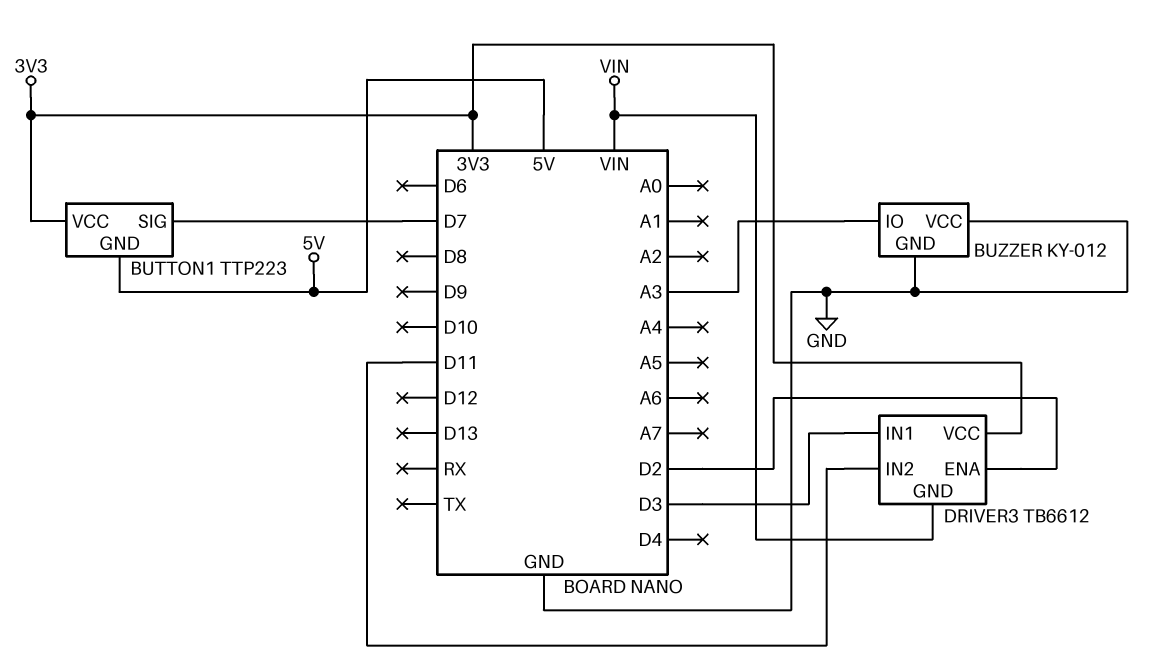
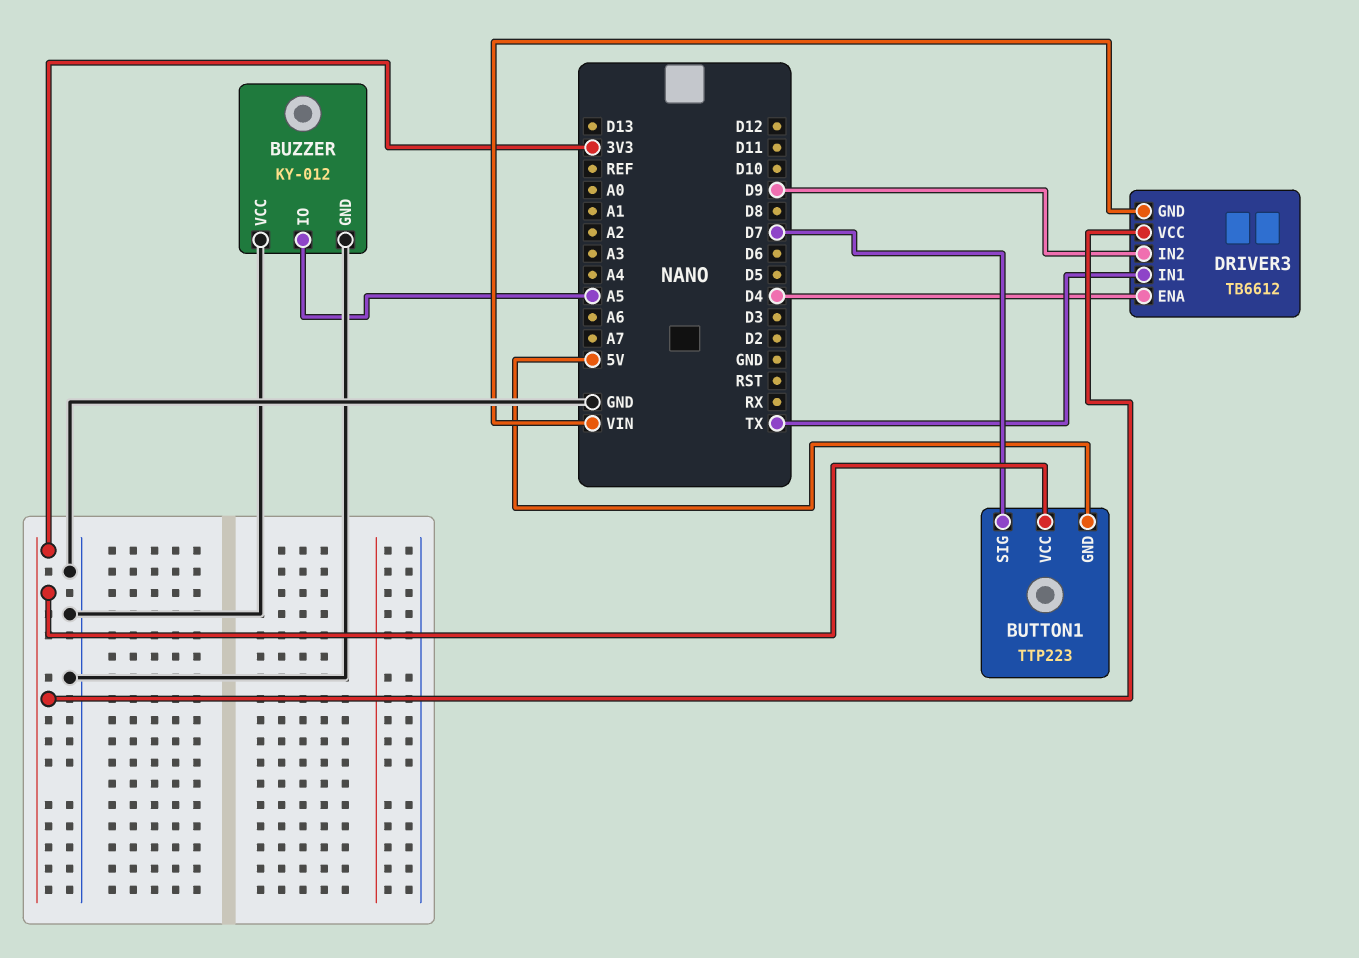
BUZZER pin IO: A3 -> A5
DRIVER3 pin ENA: D2 -> D4
DRIVER3 pin IN1: D3 -> TX
DRIVER3 pin IN2: D11 -> D9

